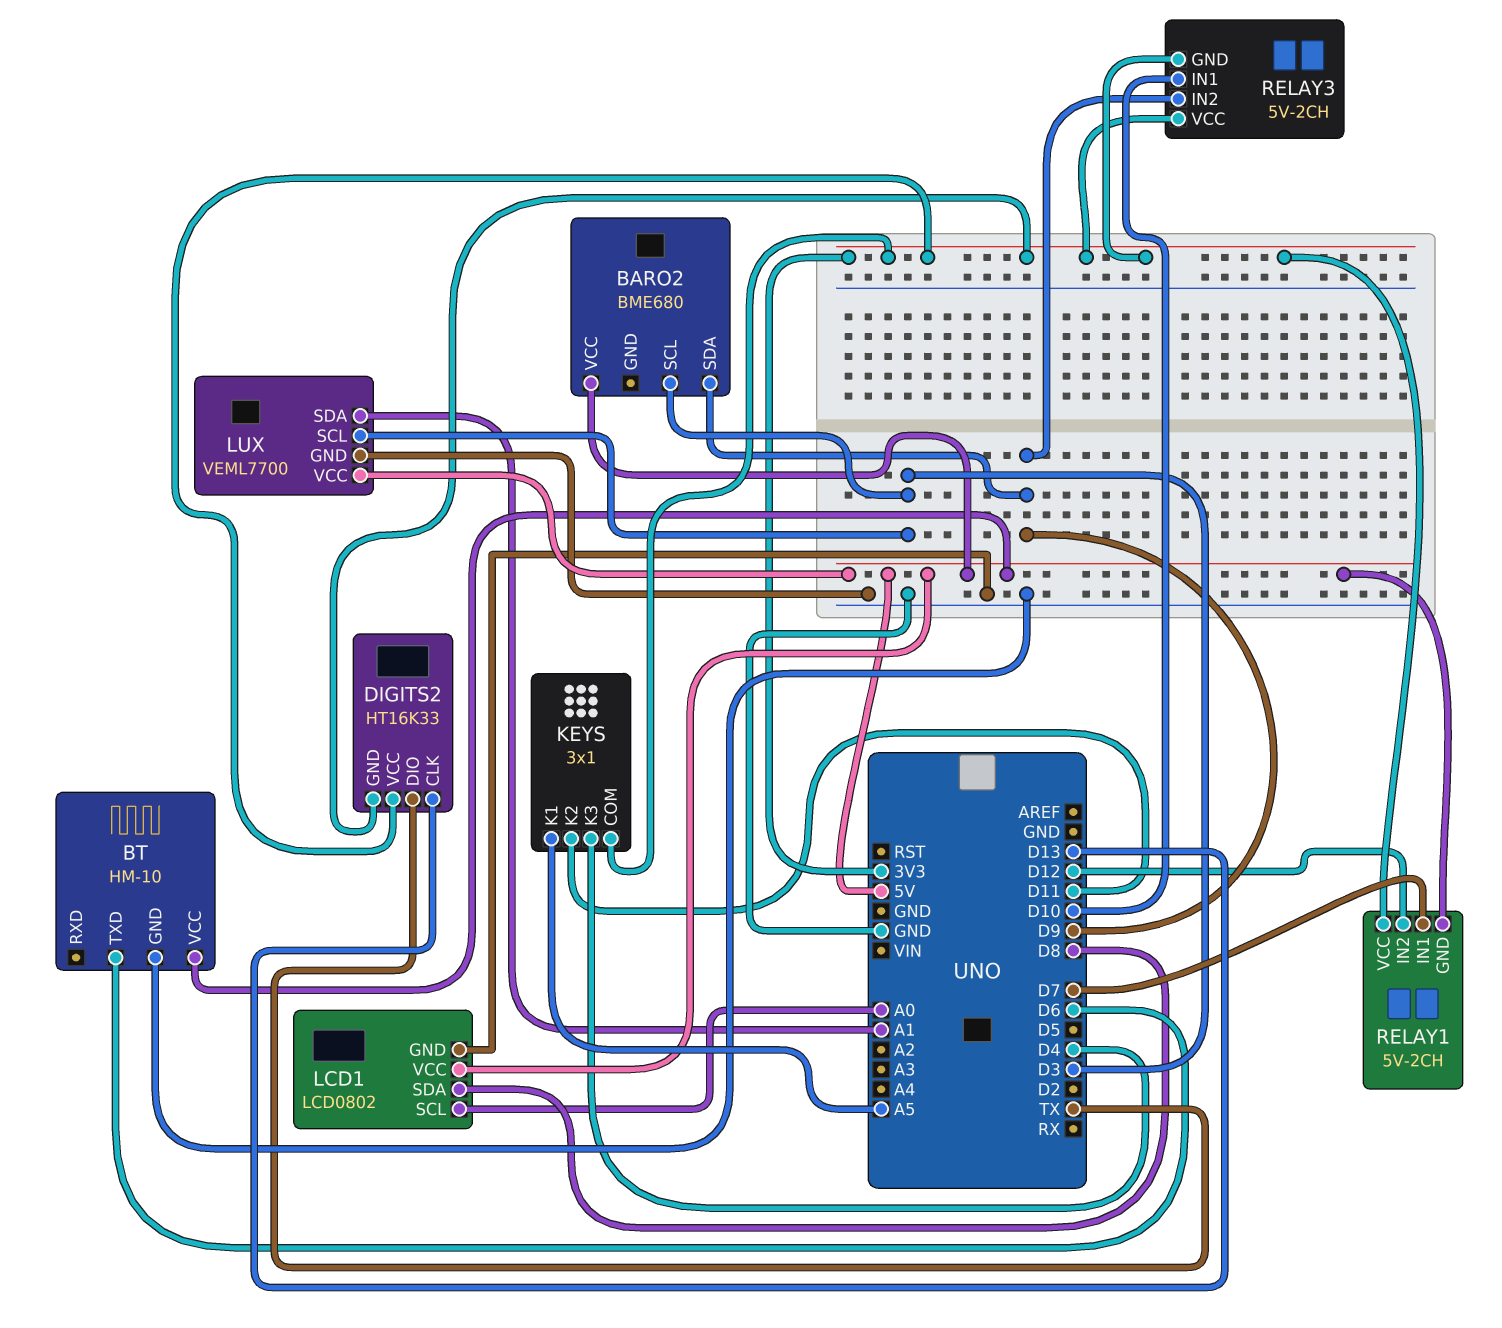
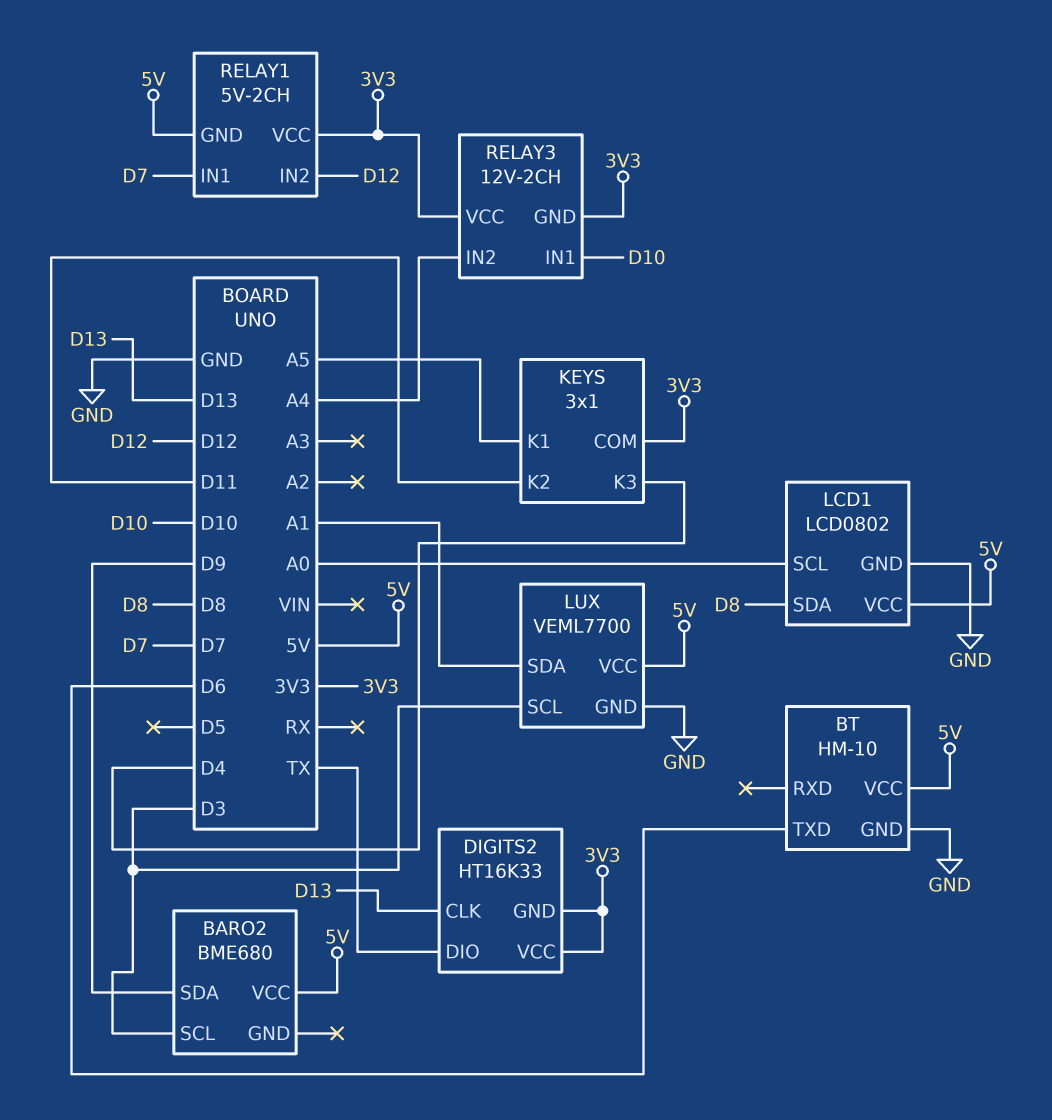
RELAY3: 5V-2CH -> 12V-2CH
RELAY3 pin IN2: D9 -> A4

